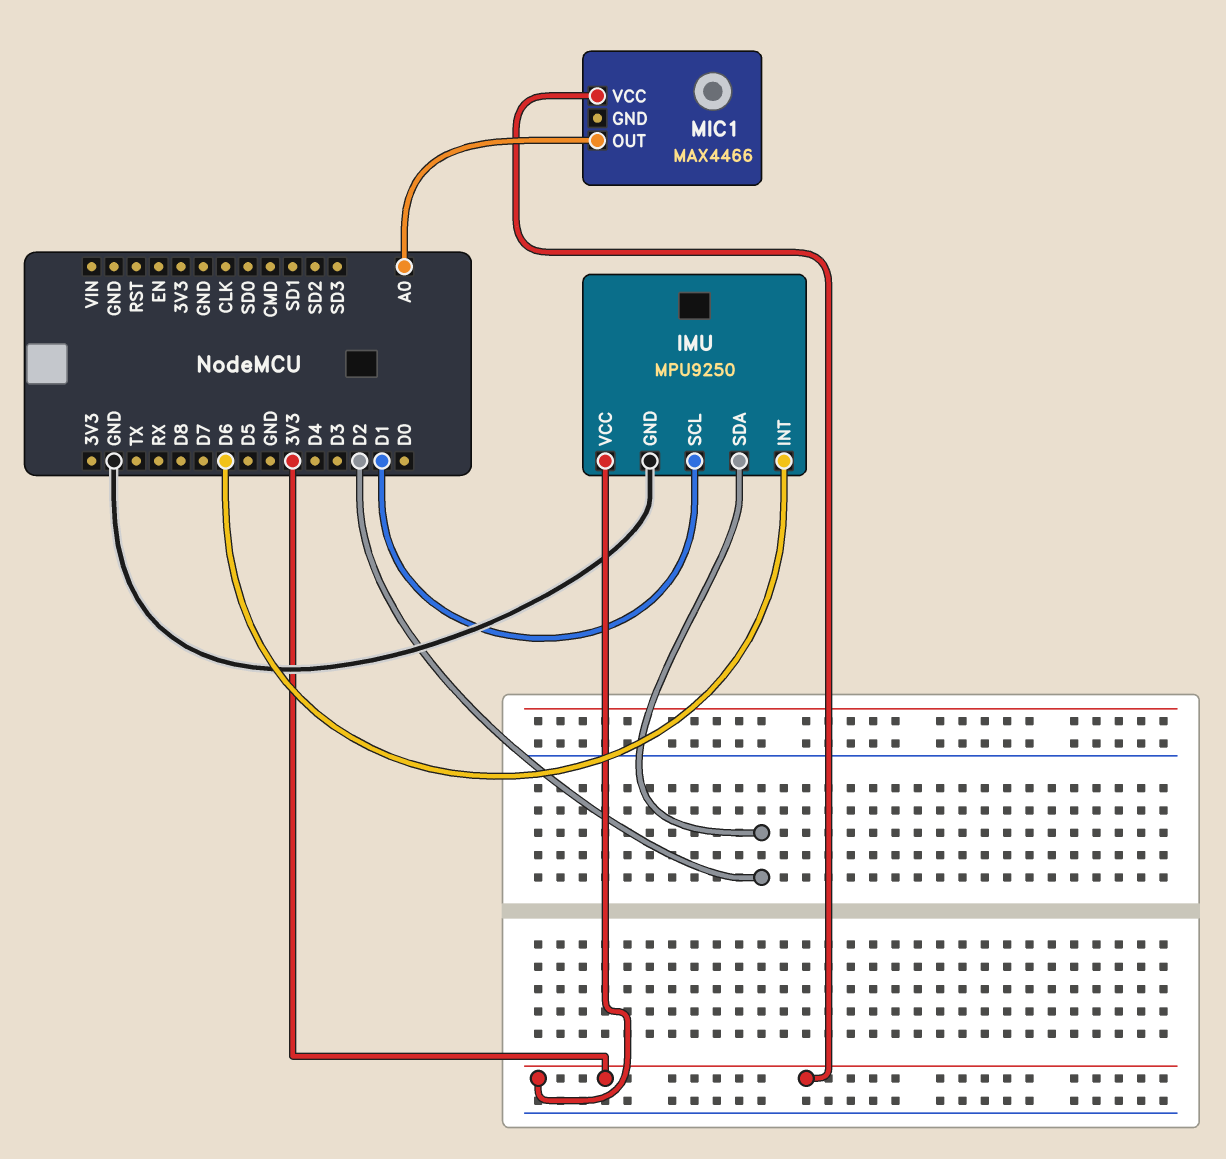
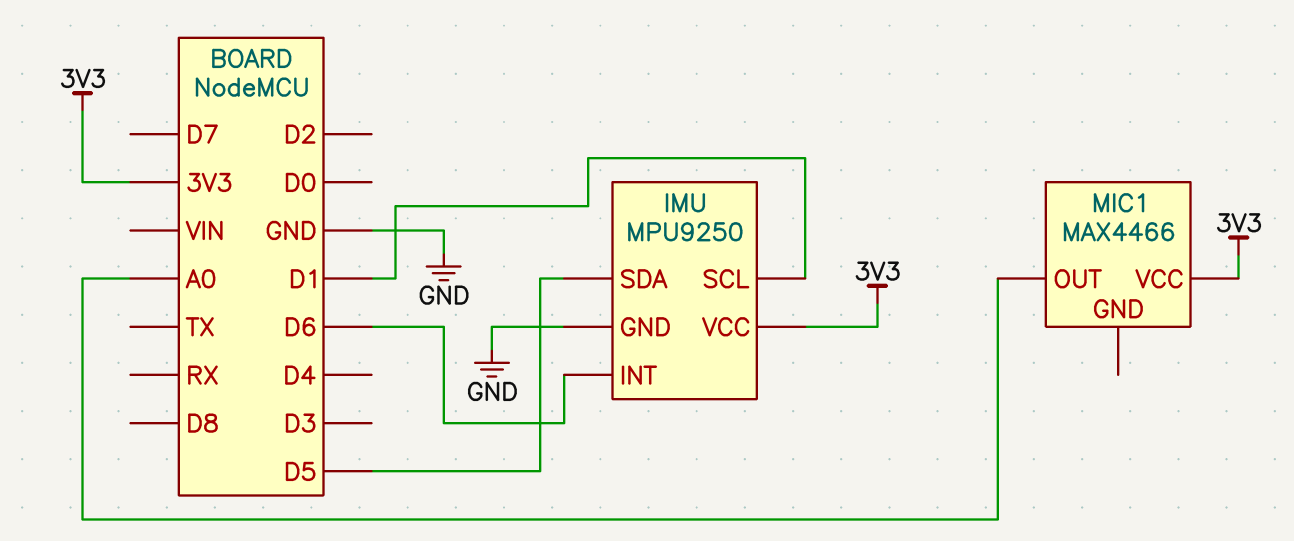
IMU pin SDA: D2 -> D5

